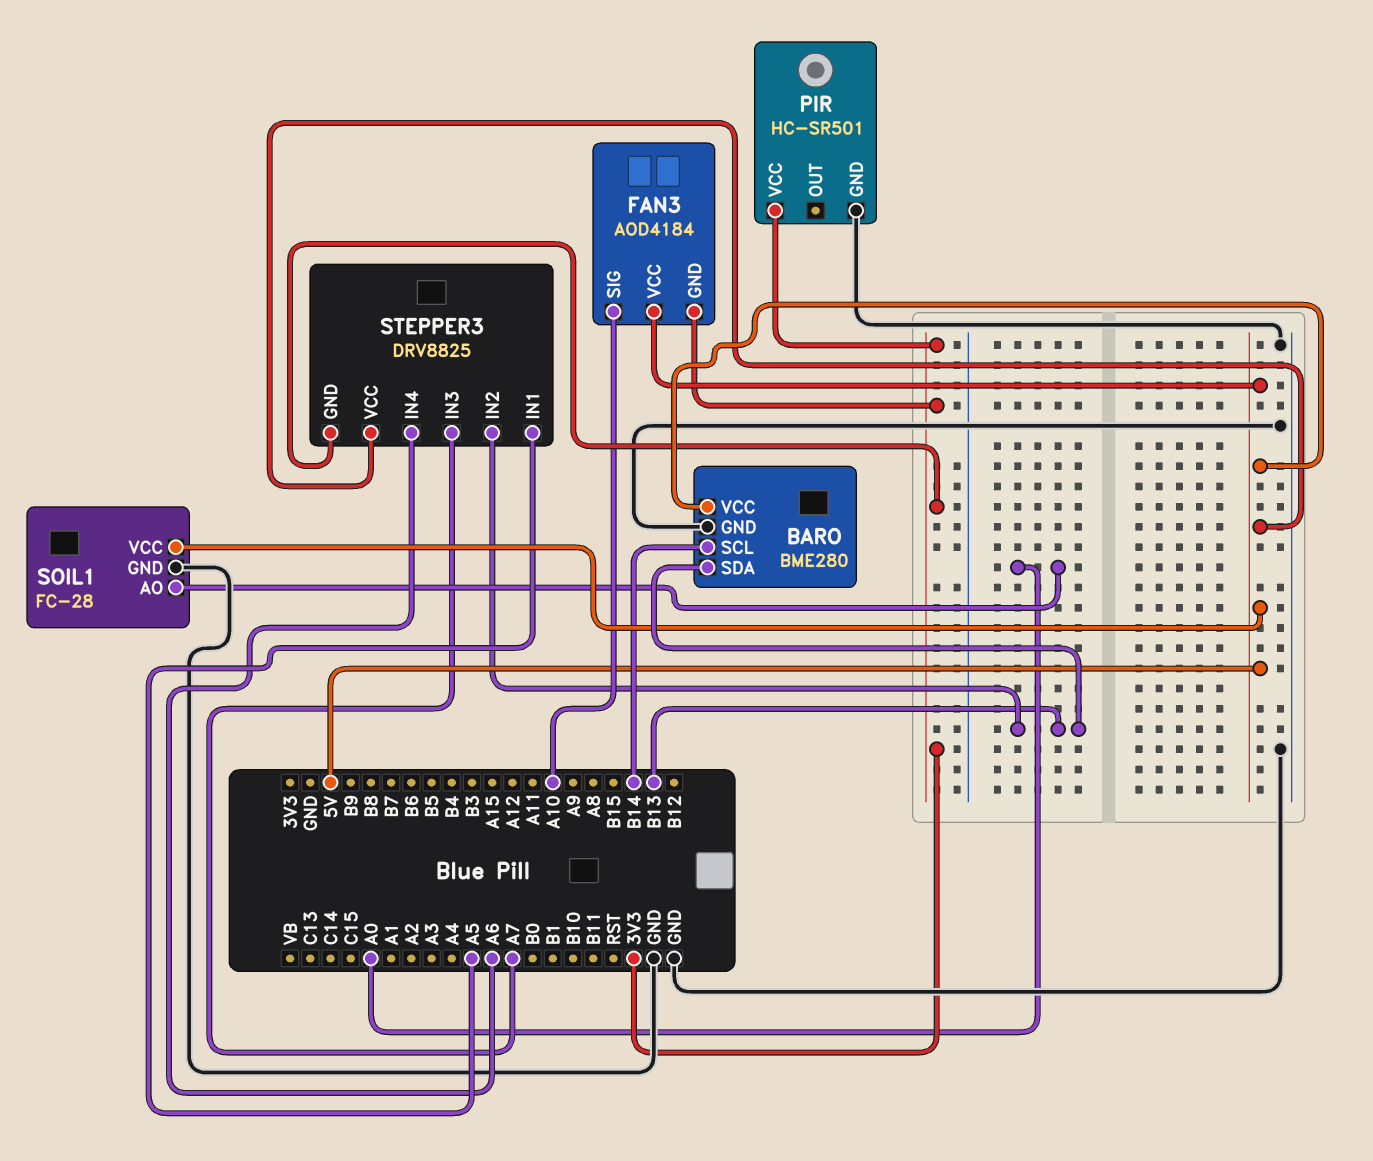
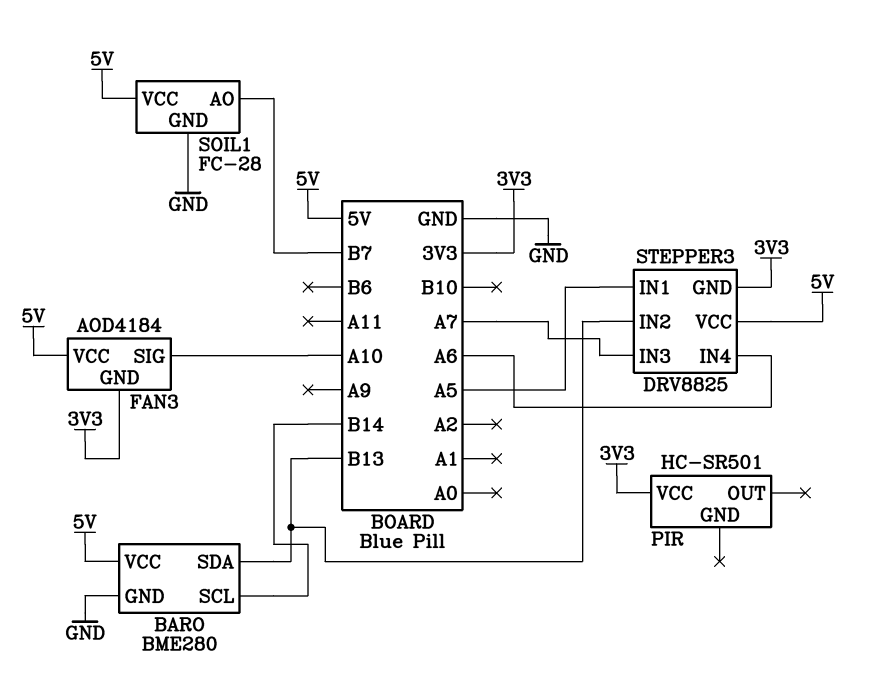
PIR pin GND: GND -> none
SOIL1 pin AO: A0 -> B7

